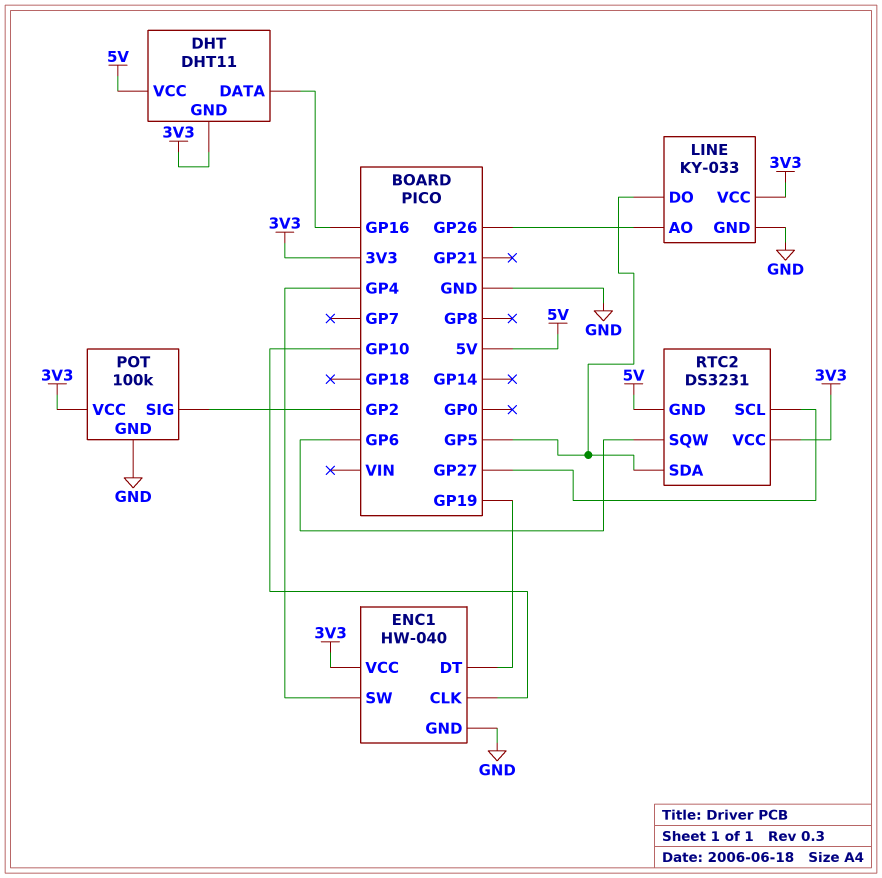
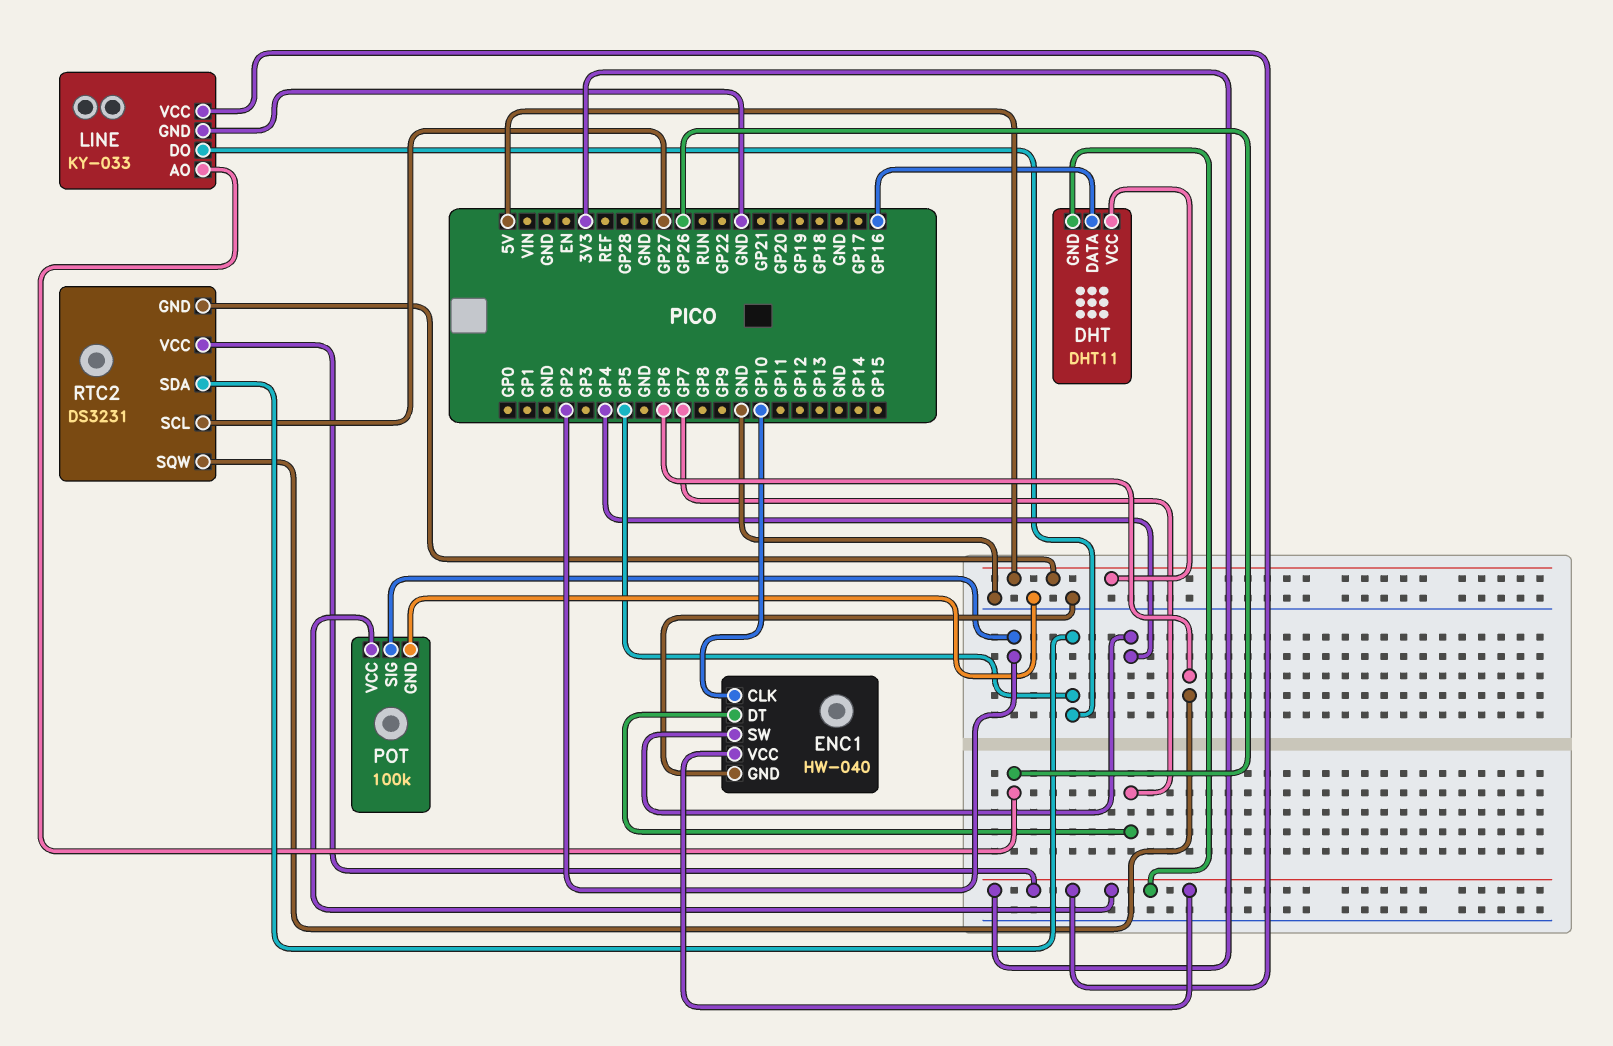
ENC1 pin DT: GP19 -> GP7

